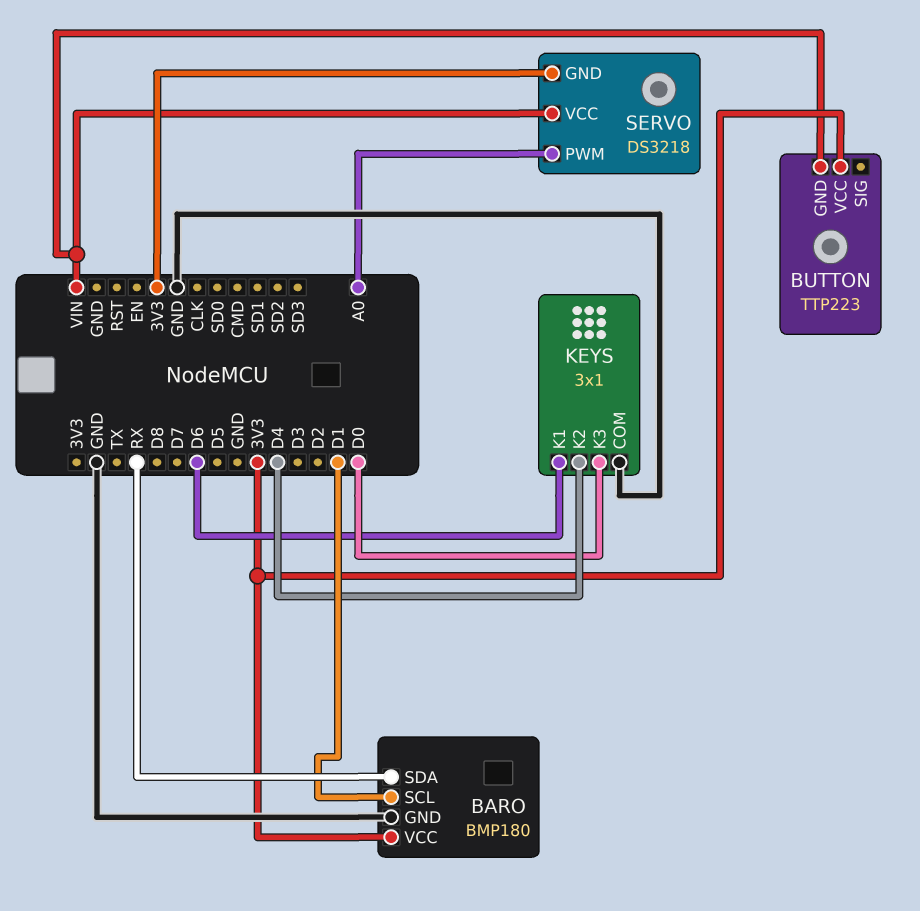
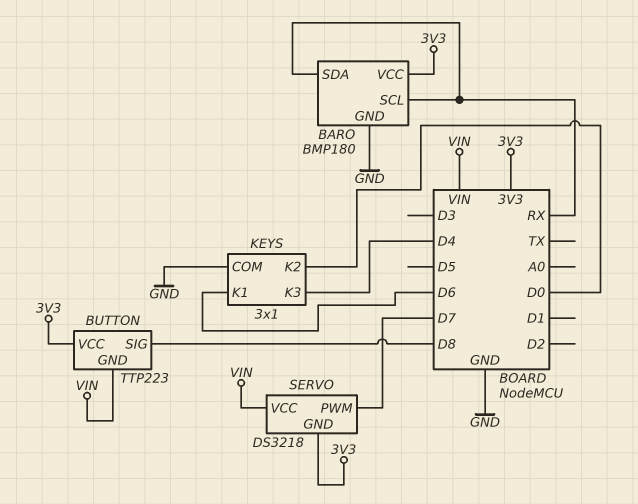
BARO pin SCL: D1 -> RX
BUTTON pin SIG: none -> D8
KEYS pin K2: D4 -> D0
KEYS pin K3: D0 -> D4
SERVO pin PWM: A0 -> D7

